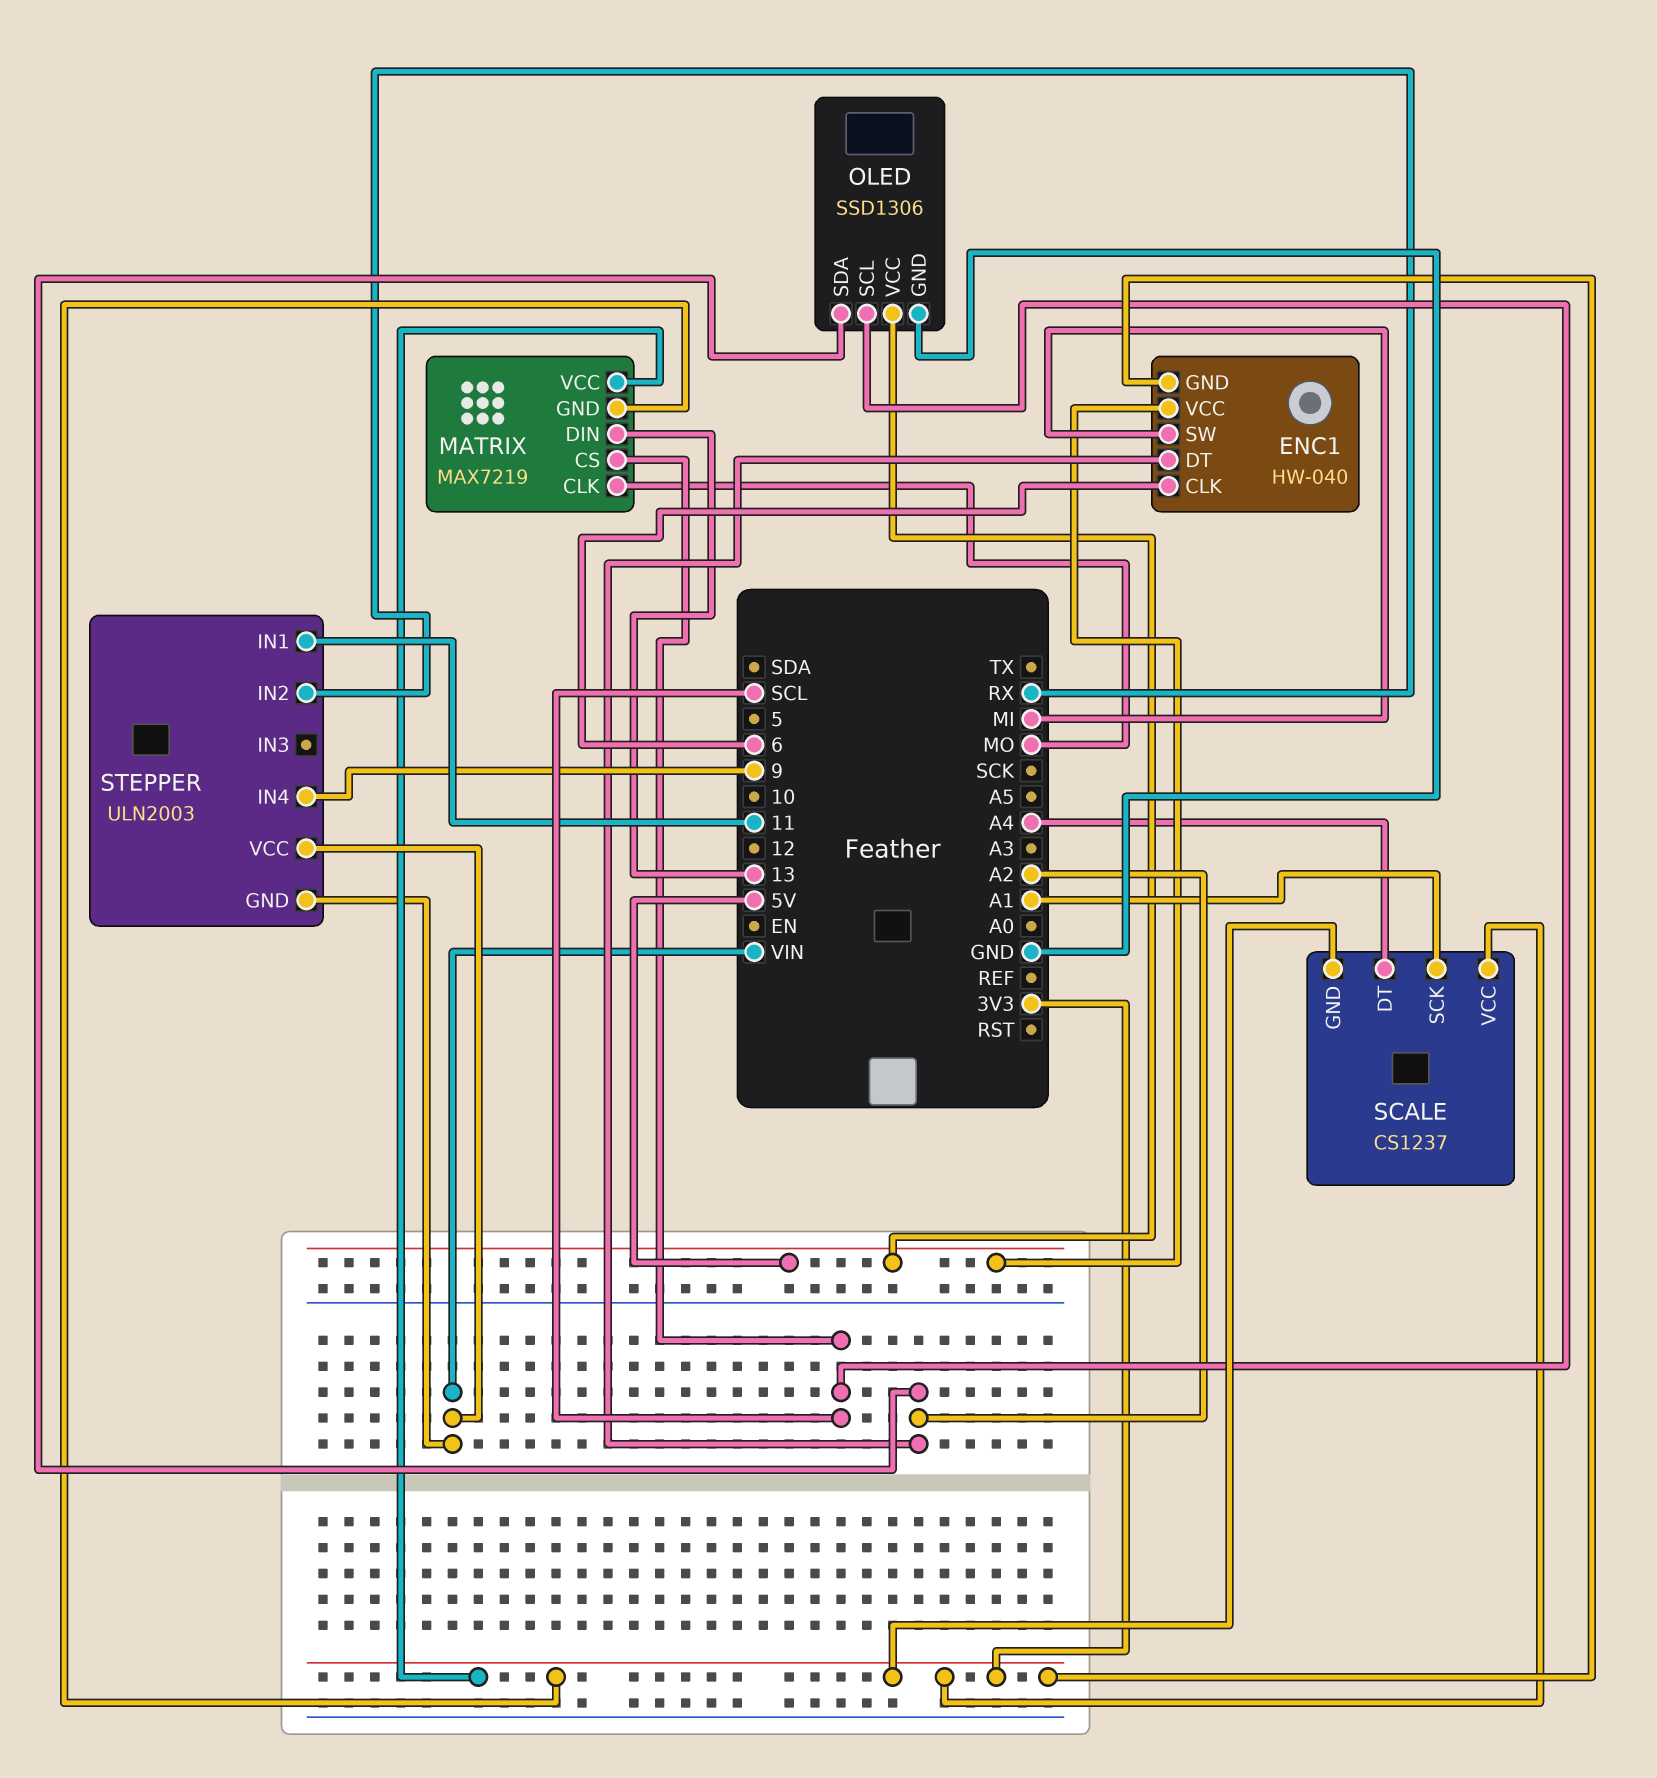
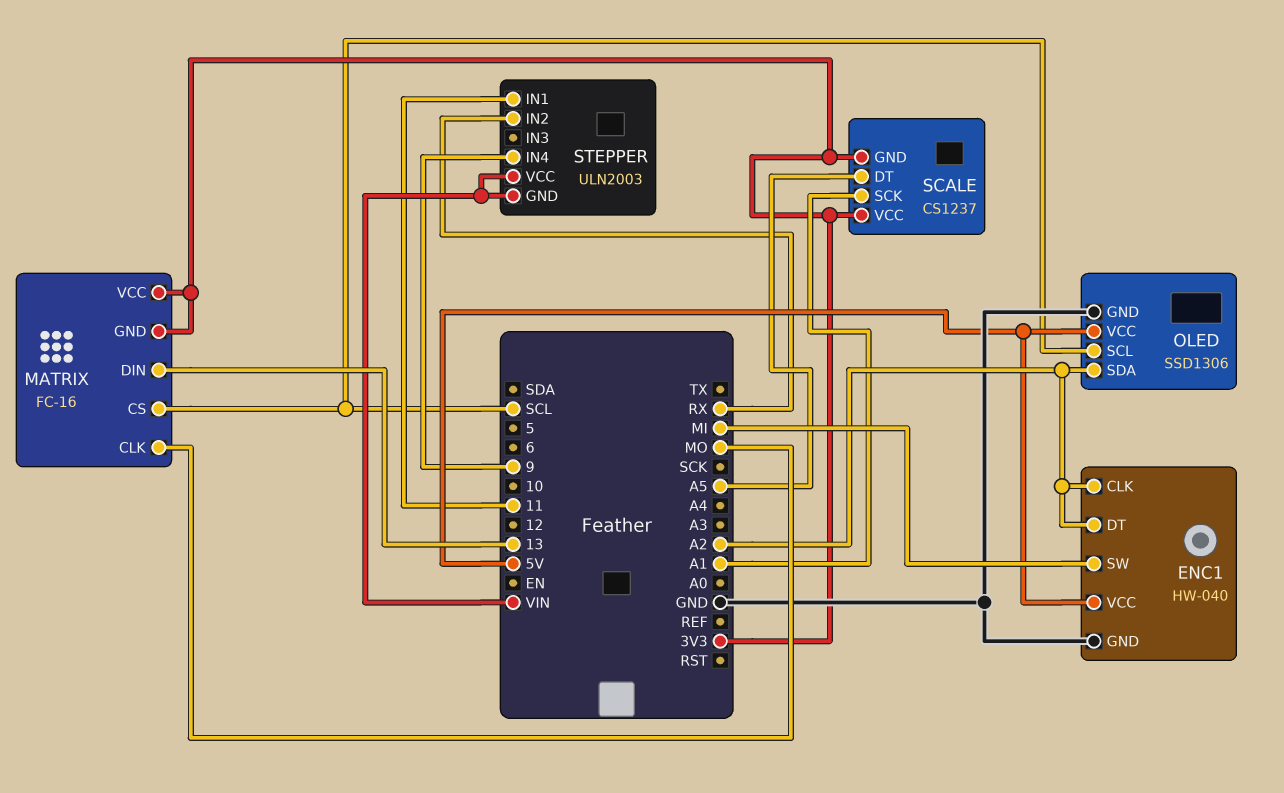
ENC1 pin CLK: 6 -> A2
ENC1 pin GND: 3V3 -> GND
MATRIX: MAX7219 -> FC-16
SCALE pin DT: A4 -> A5

